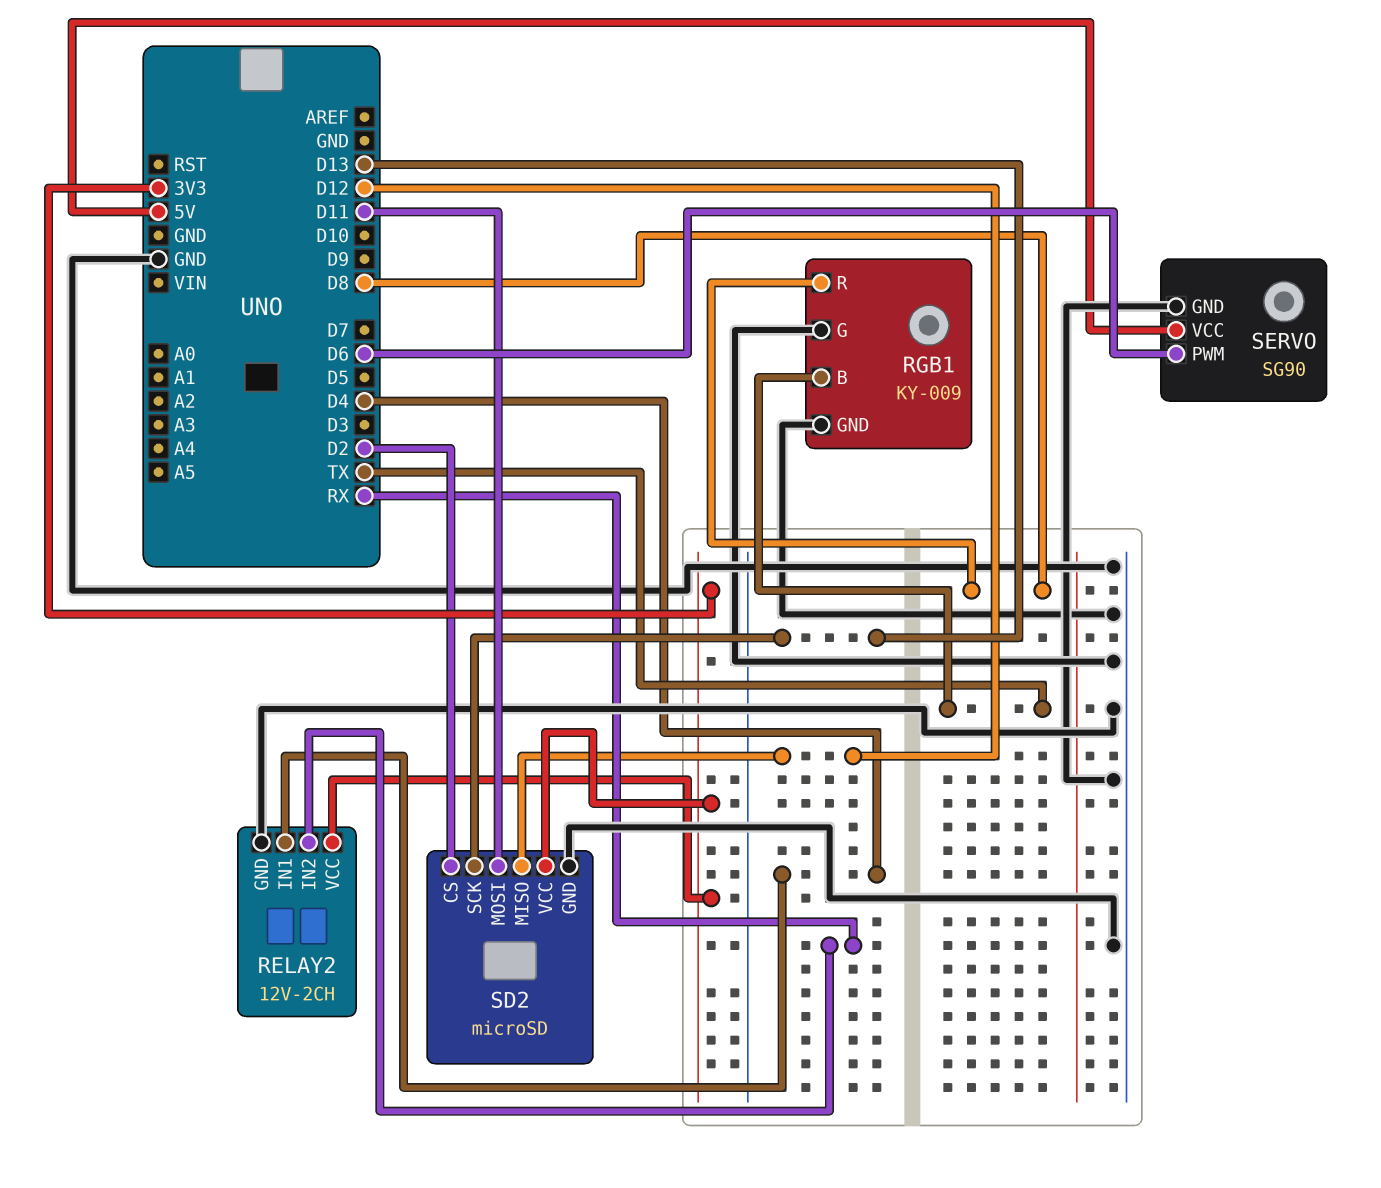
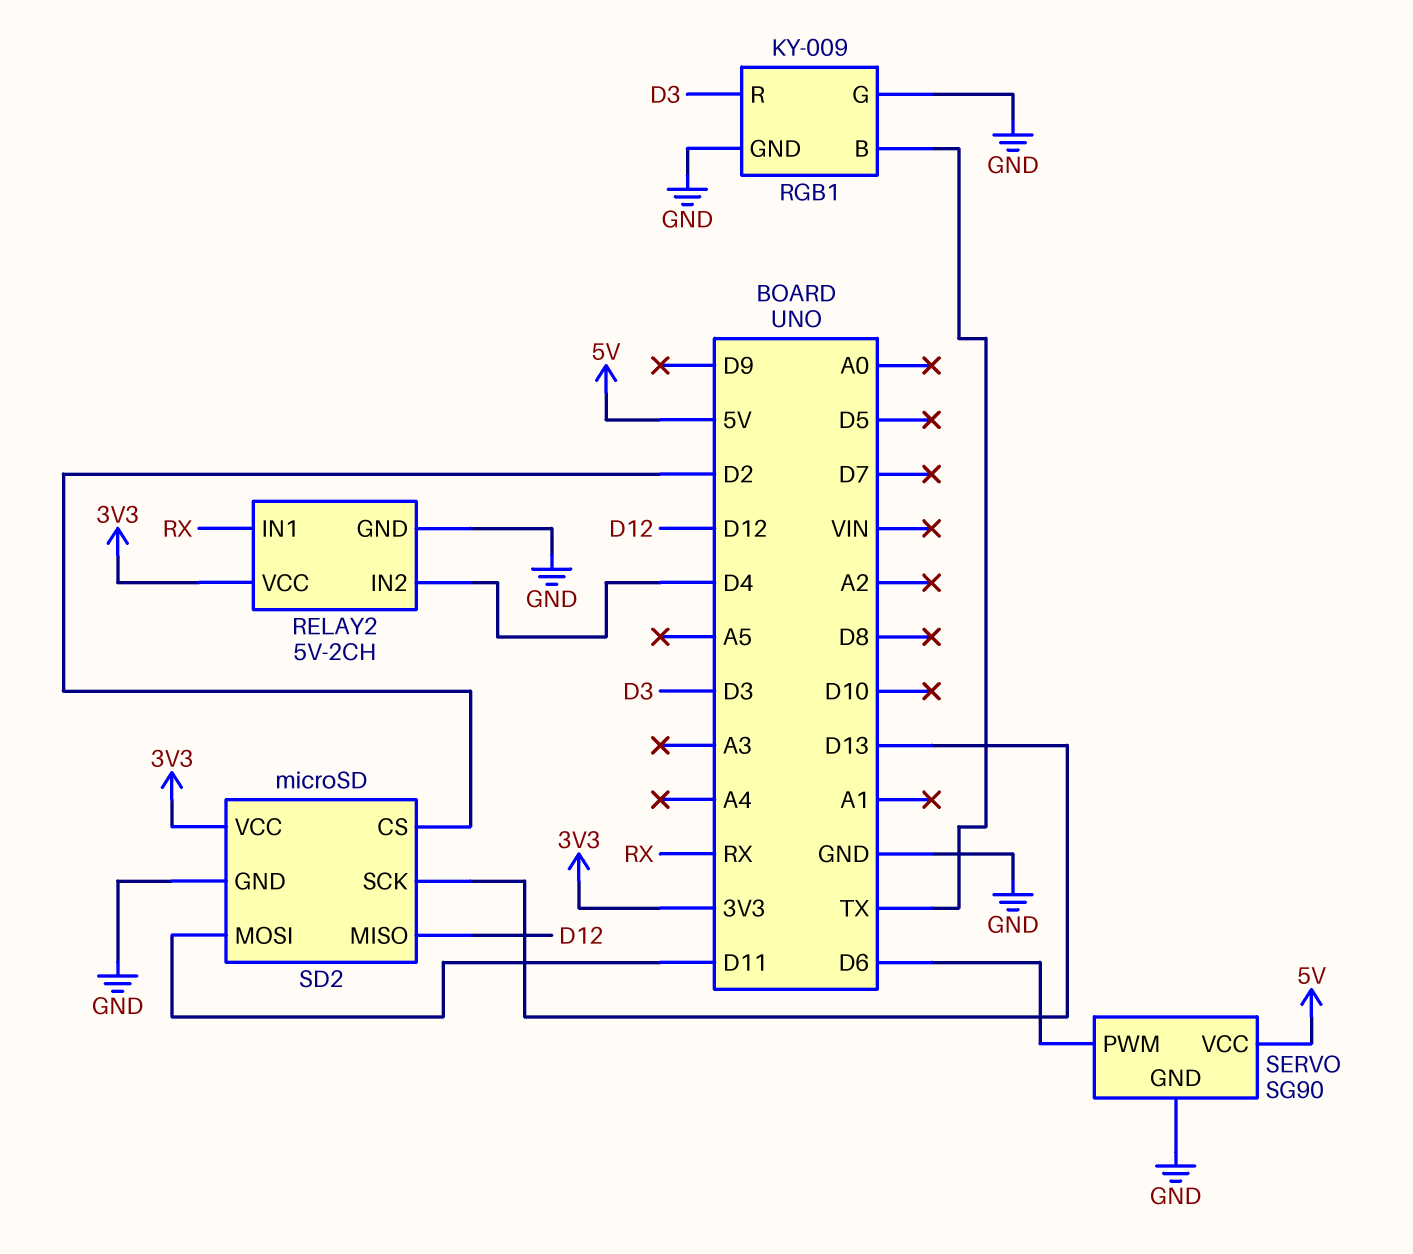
RELAY2: 12V-2CH -> 5V-2CH
RELAY2 pin IN1: D4 -> RX
RELAY2 pin IN2: RX -> D4
RGB1 pin R: D8 -> D3

